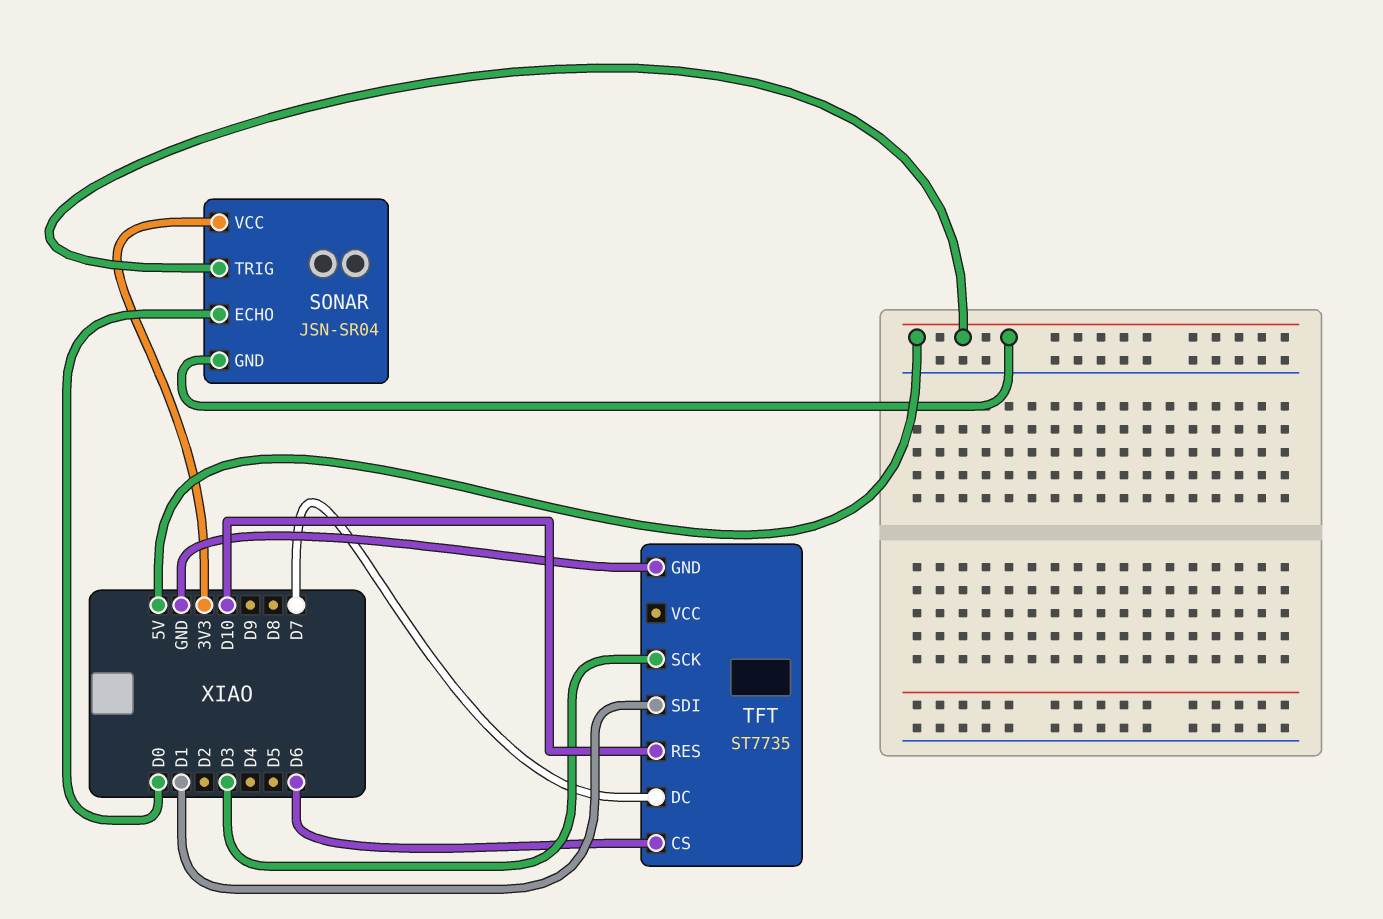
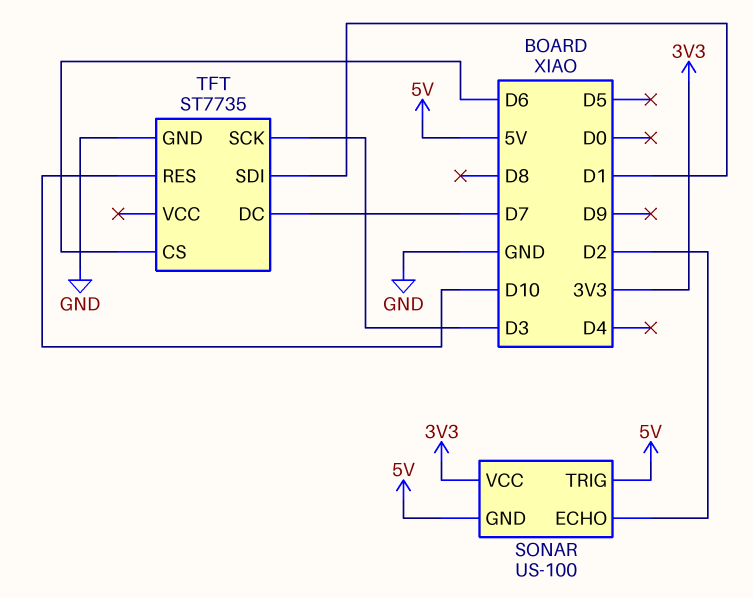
SONAR: JSN-SR04 -> US-100
SONAR pin ECHO: D0 -> D2

